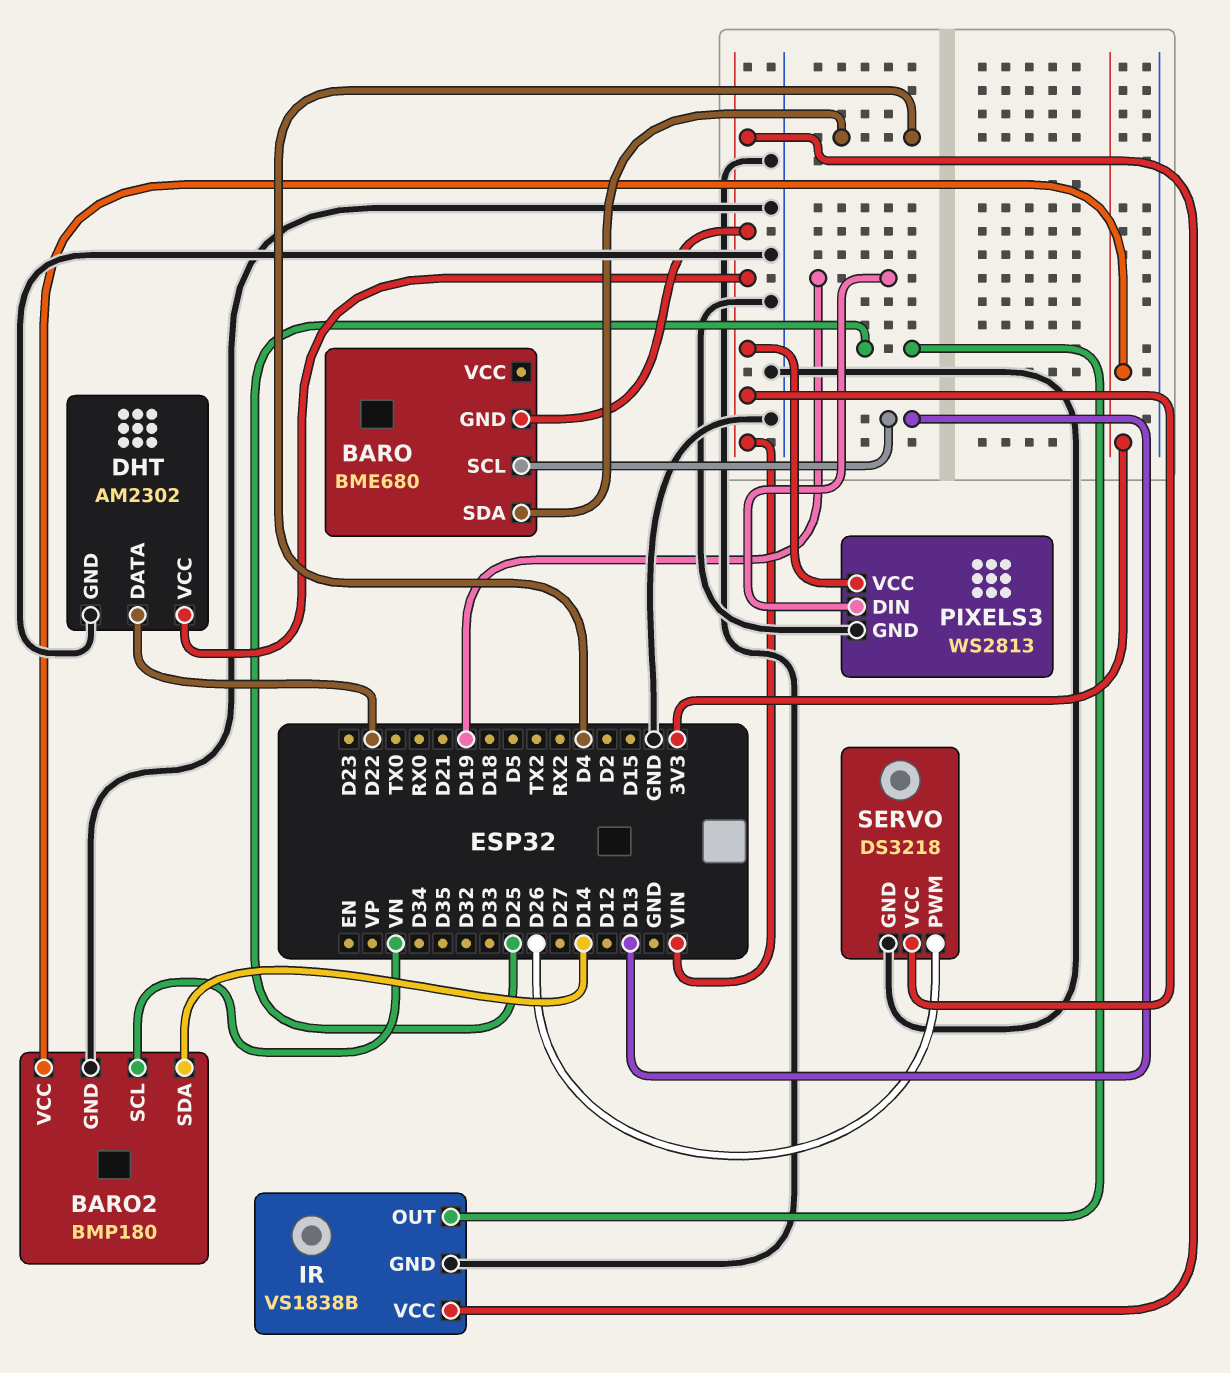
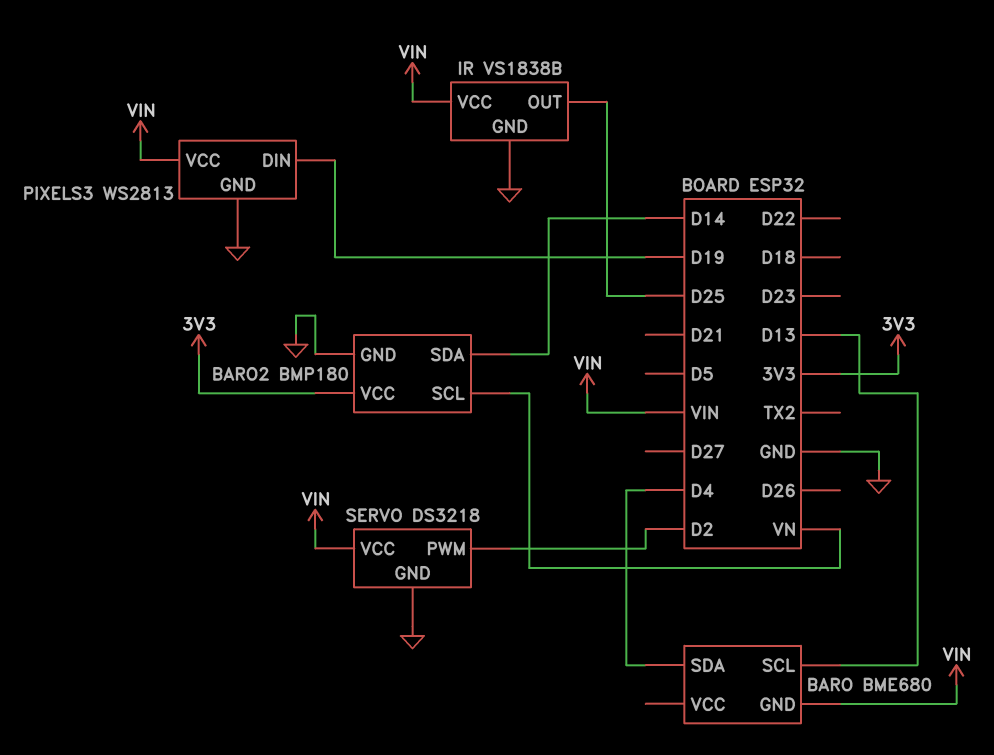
DHT: AM2302 -> none
DHT pin DATA: D22 -> none
DHT pin GND: GND -> none
DHT pin VCC: VIN -> none
SERVO pin PWM: D26 -> D2

